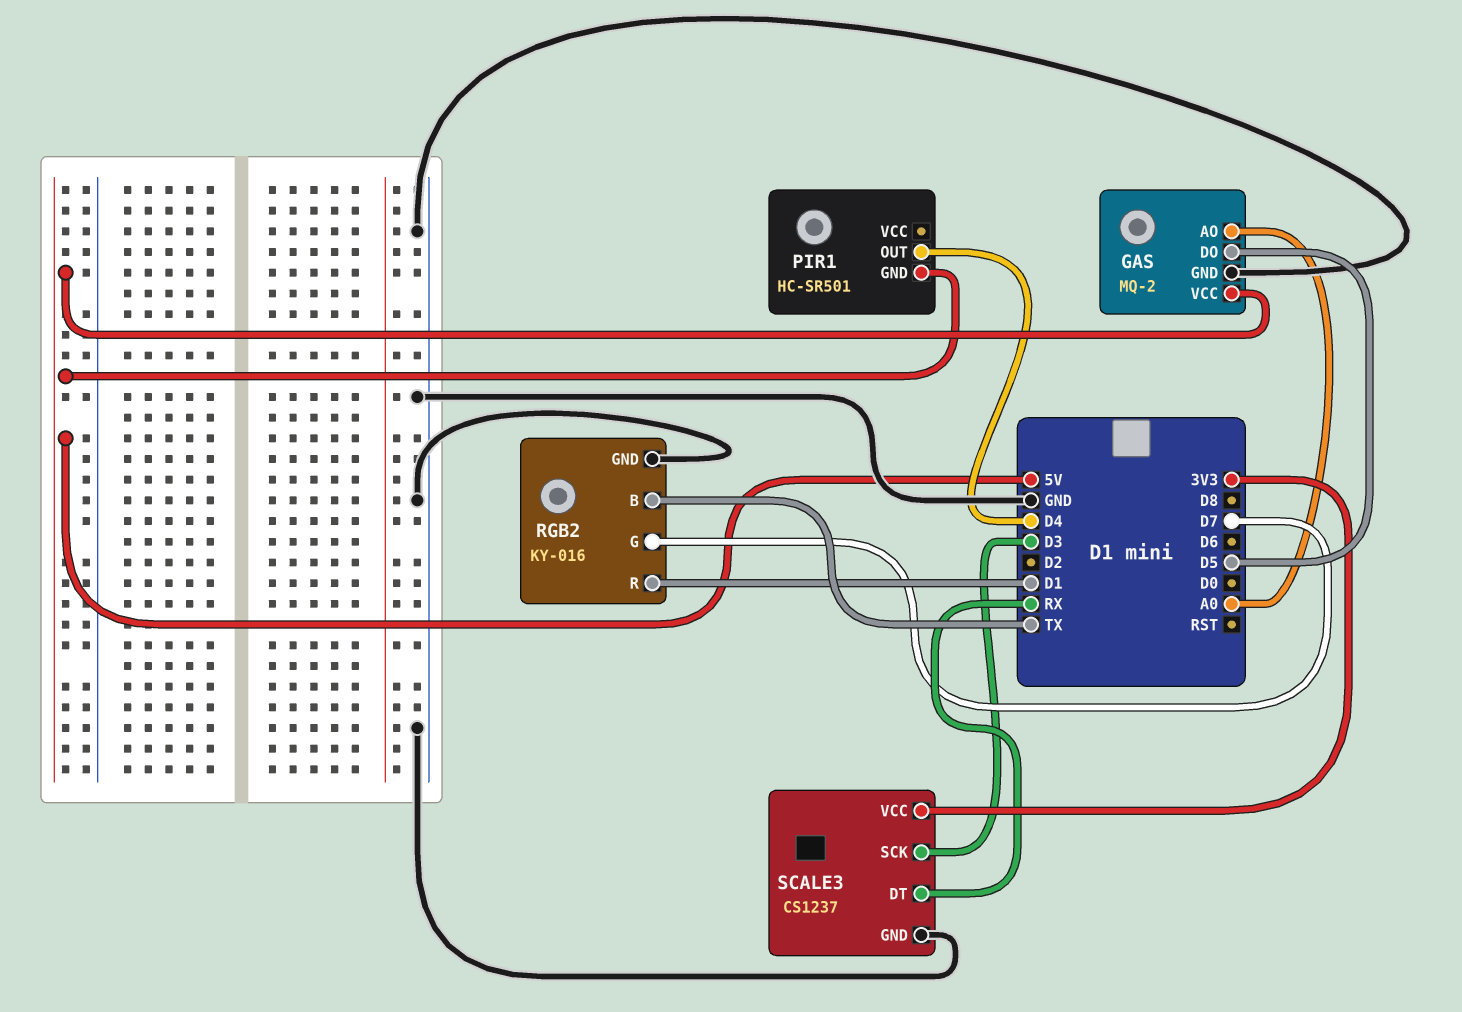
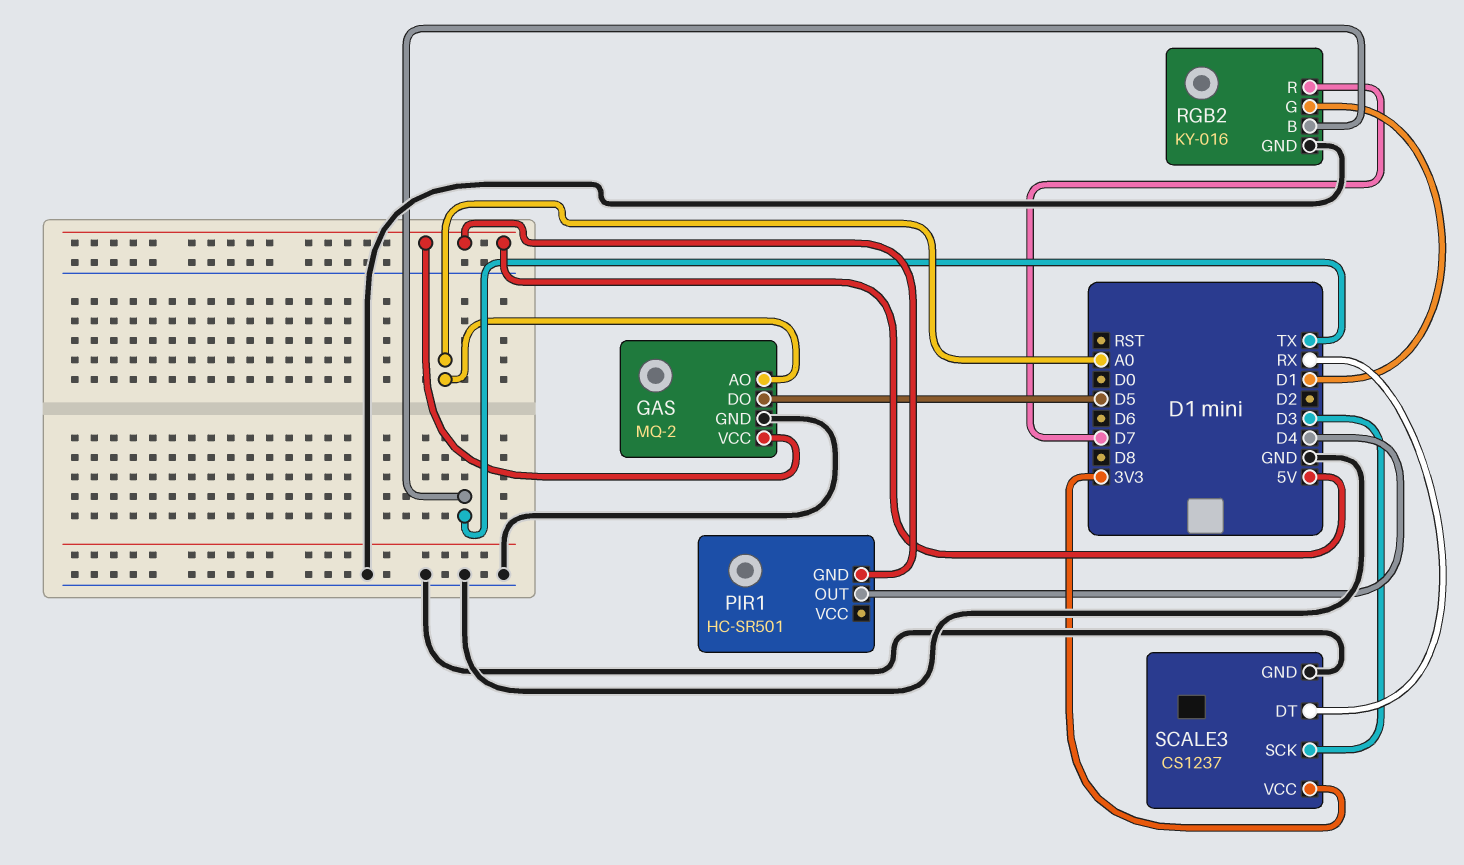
RGB2 pin G: D7 -> D1
RGB2 pin R: D1 -> D7

